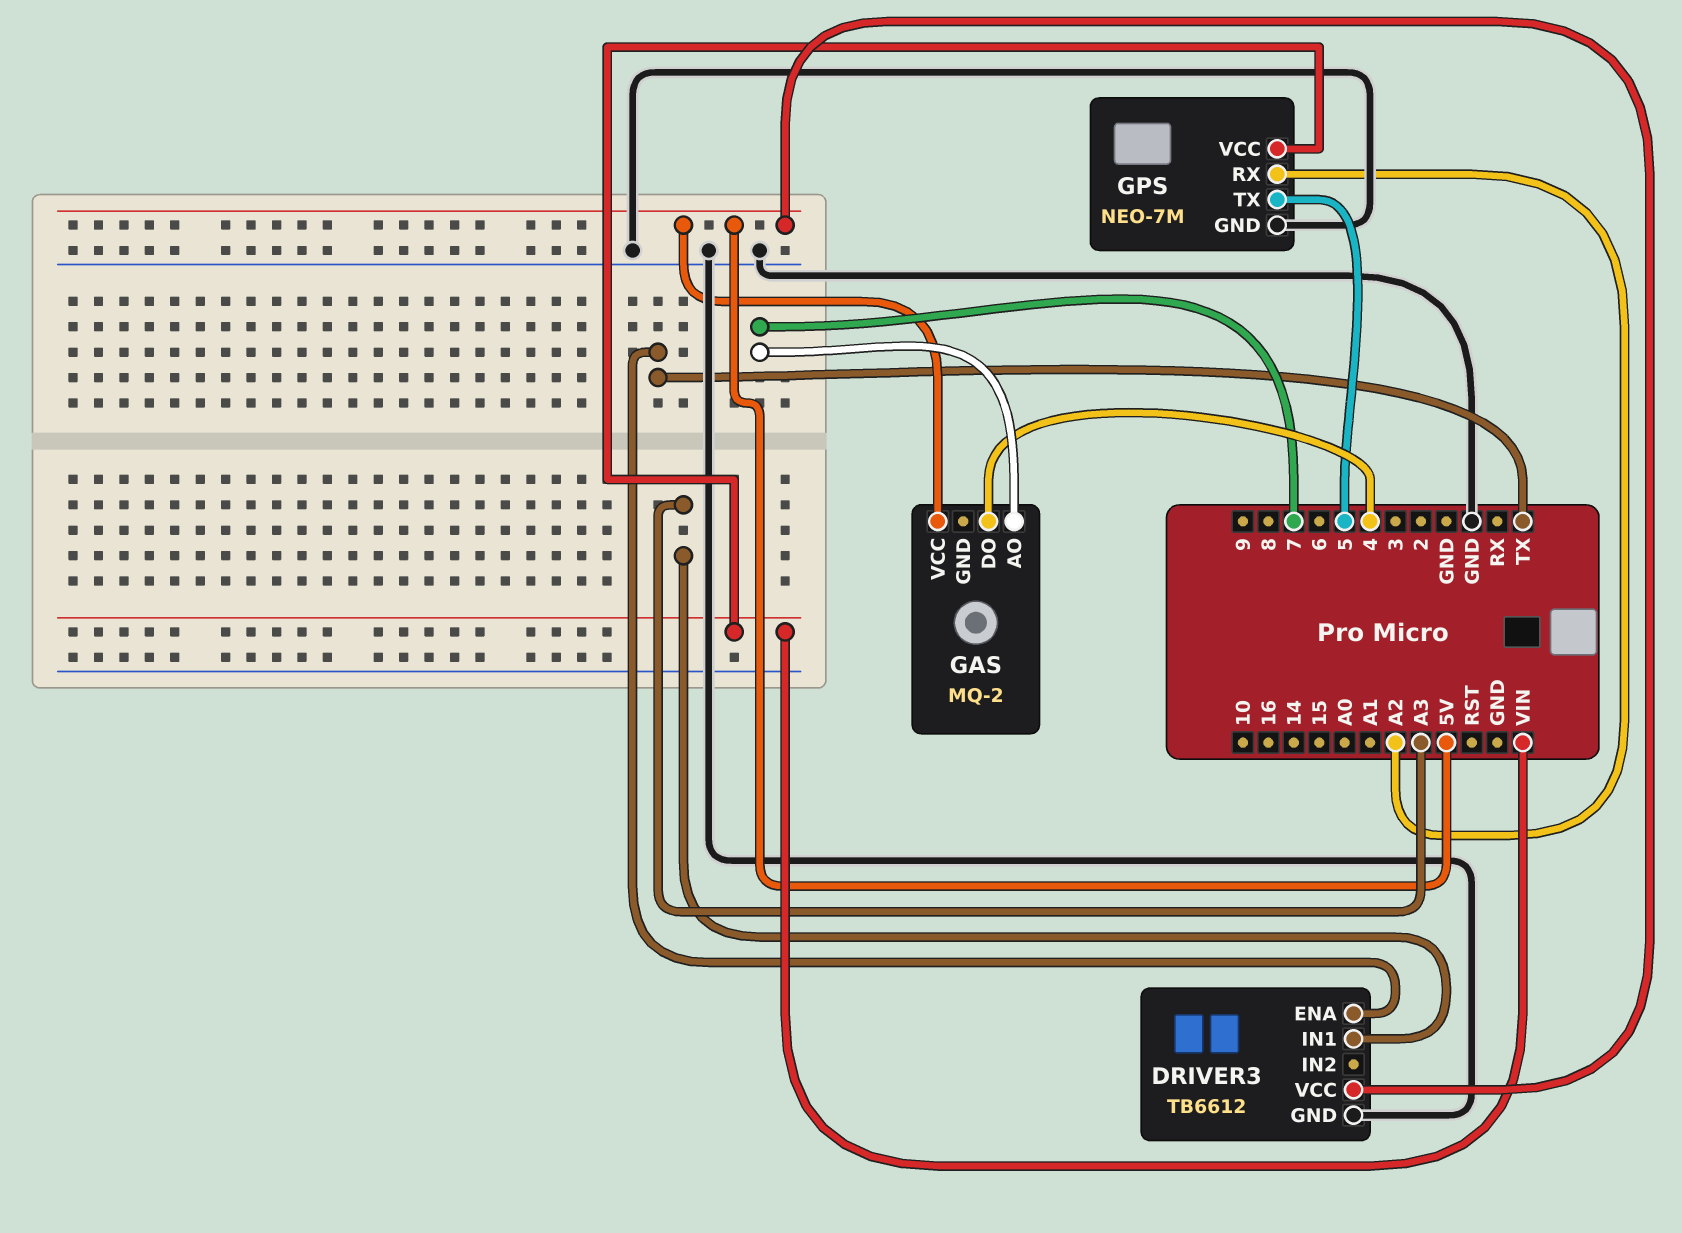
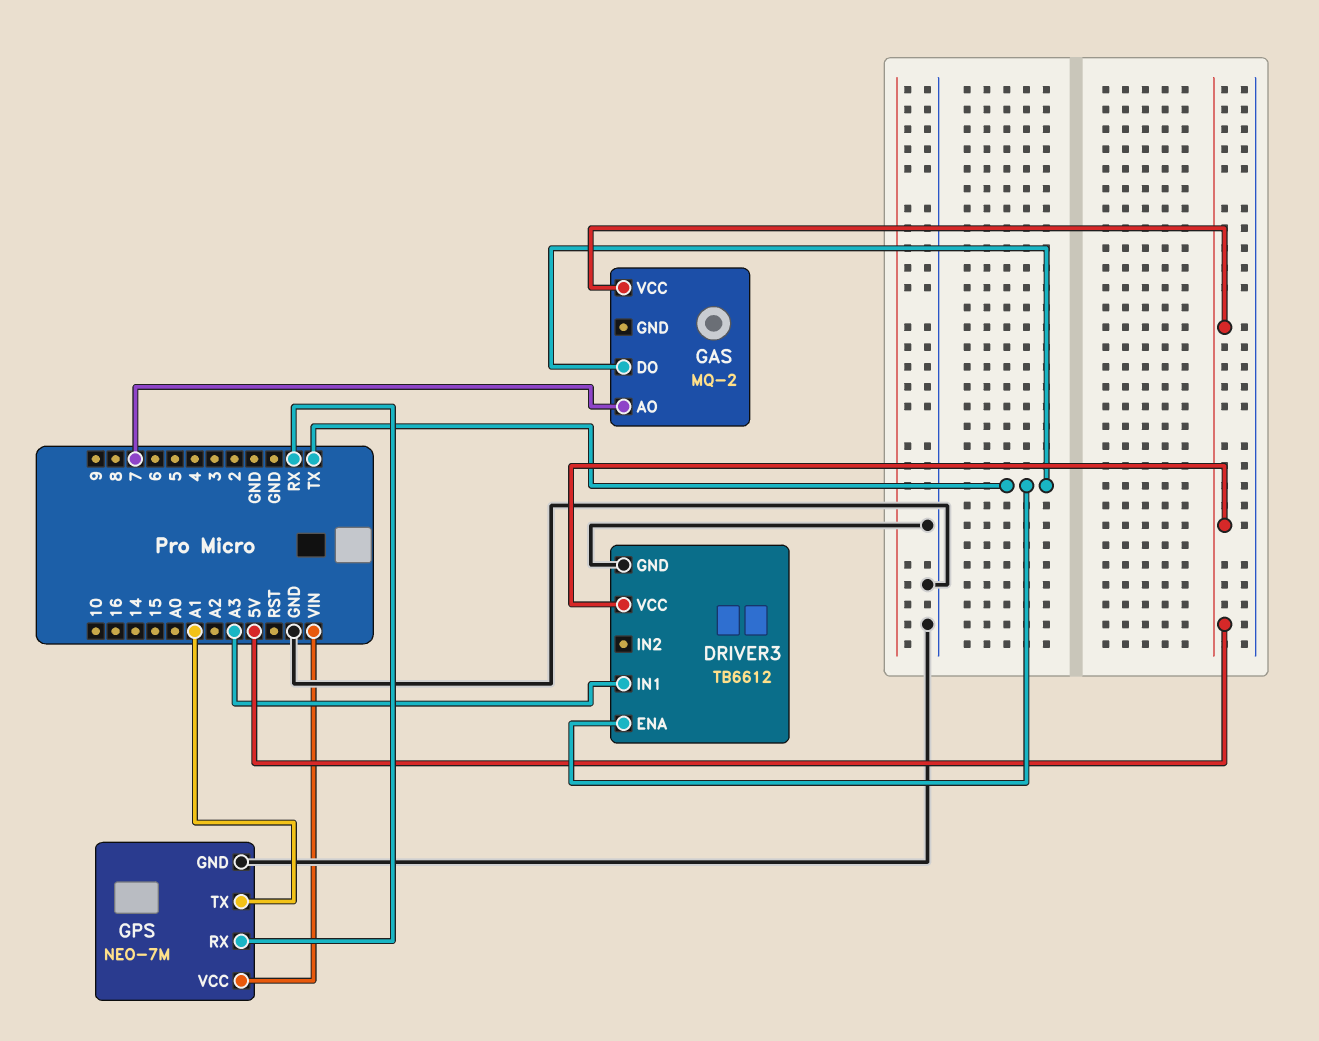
GAS pin DO: 4 -> TX
GPS pin RX: A2 -> RX
GPS pin TX: 5 -> A1

